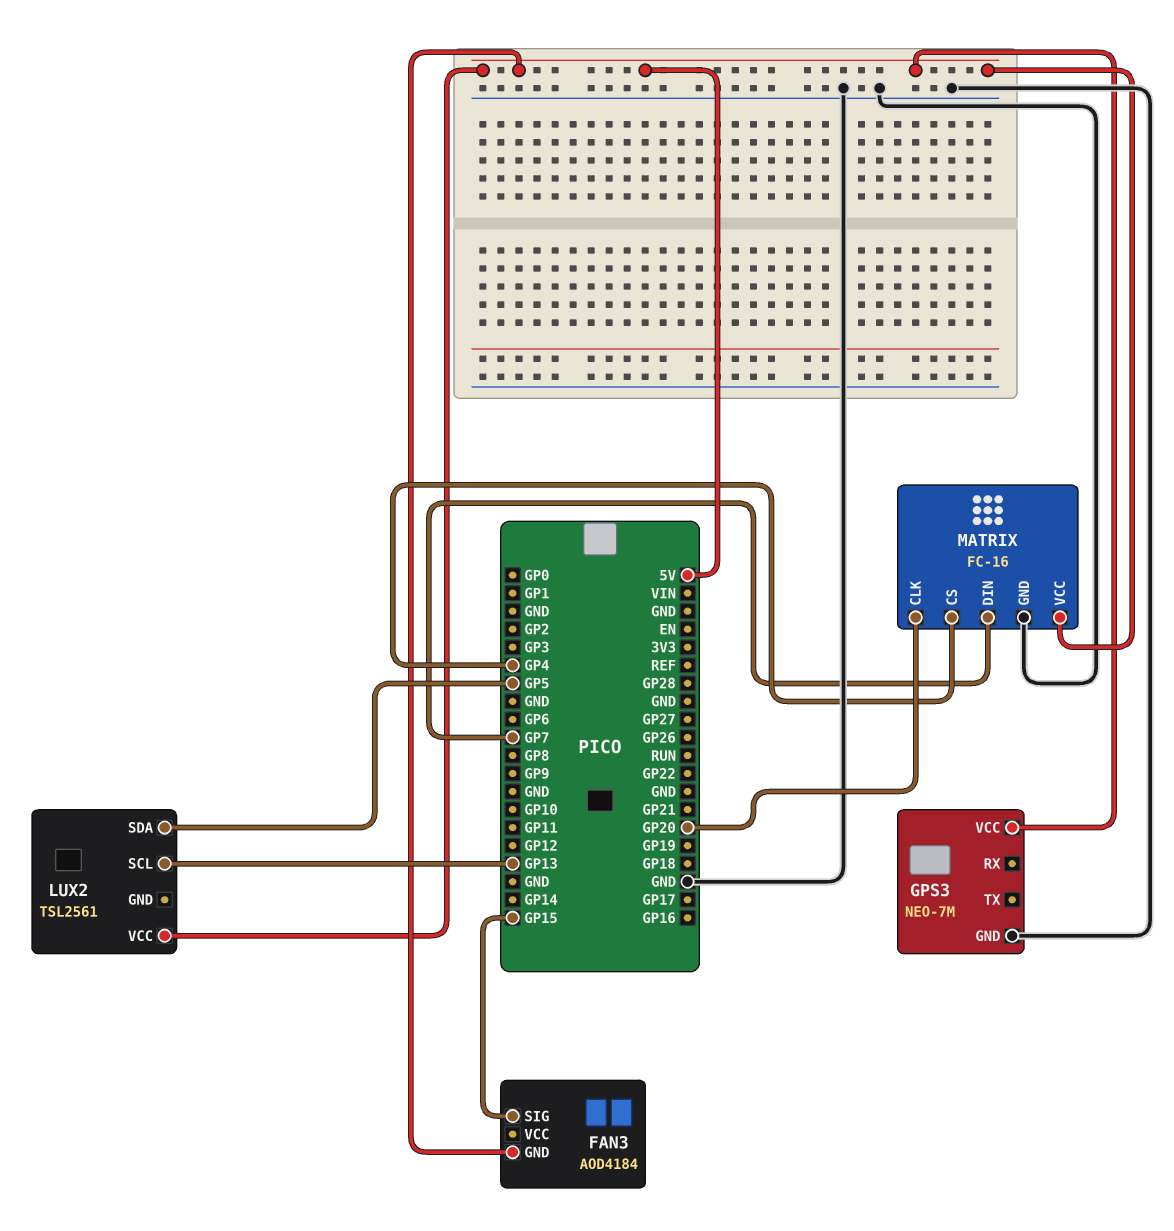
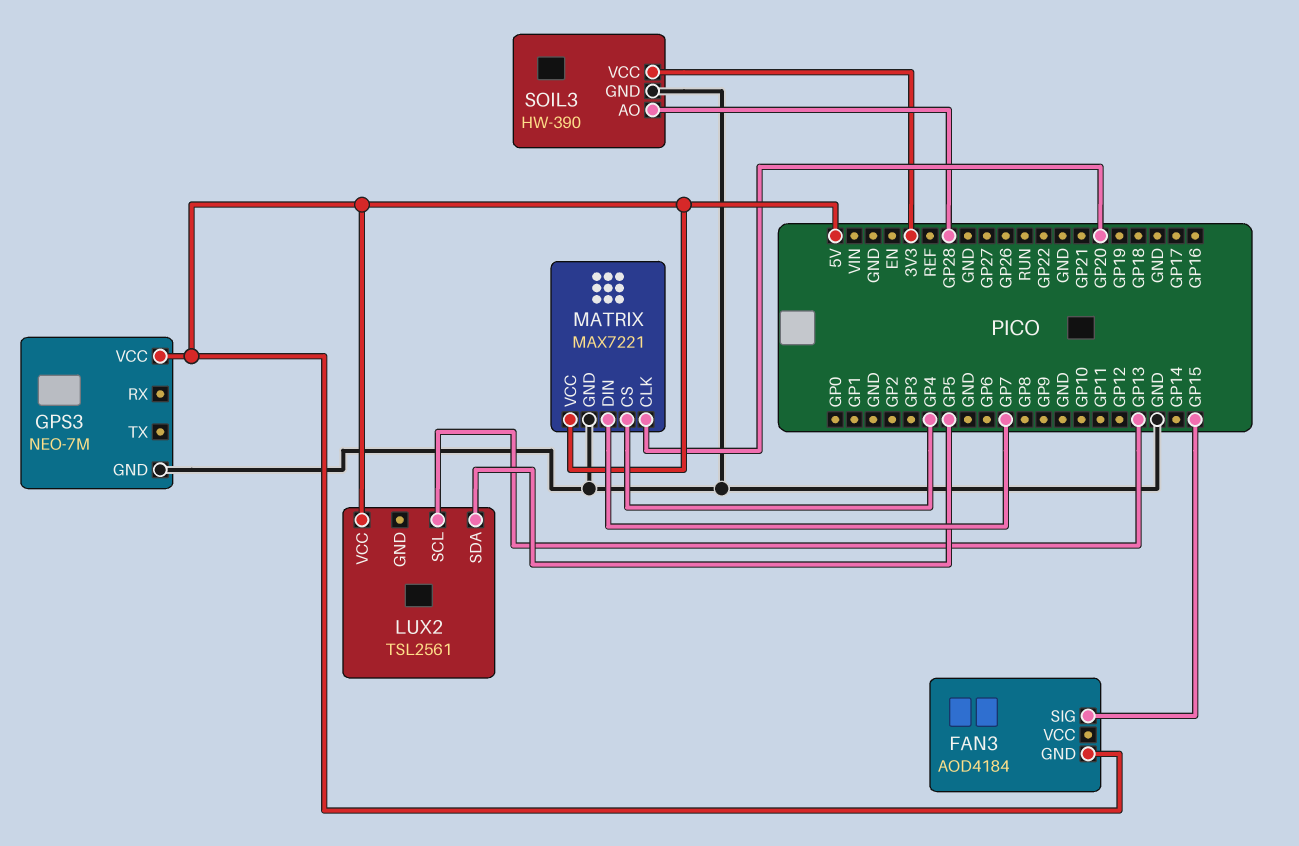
MATRIX: FC-16 -> MAX7221
SOIL3: none -> HW-390
SOIL3 pin AO: none -> GP28
SOIL3 pin GND: none -> GND
SOIL3 pin VCC: none -> 3V3

